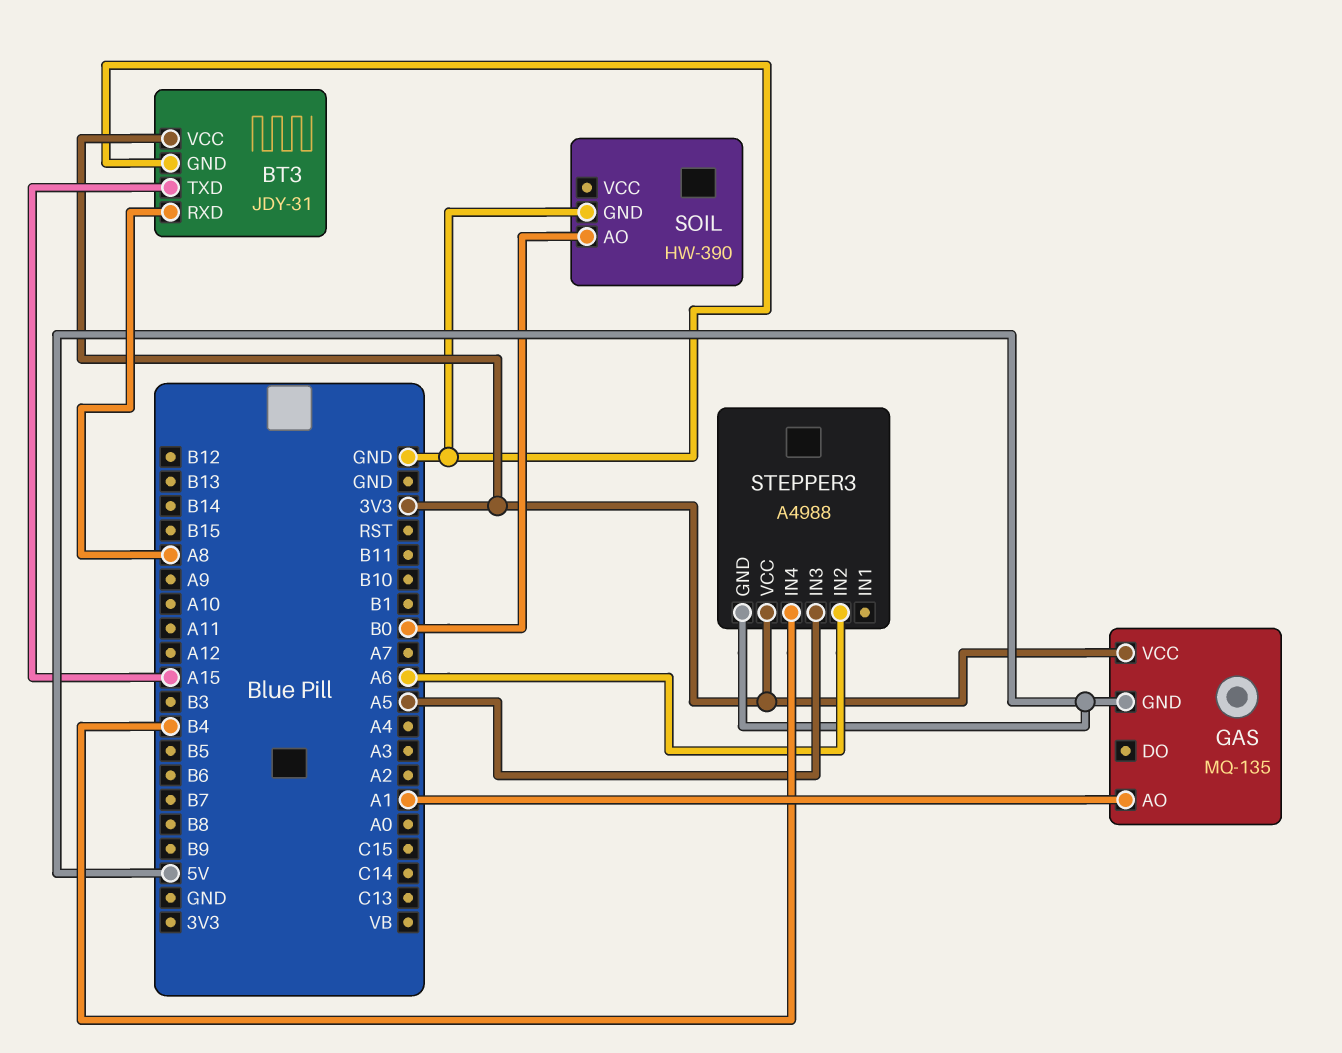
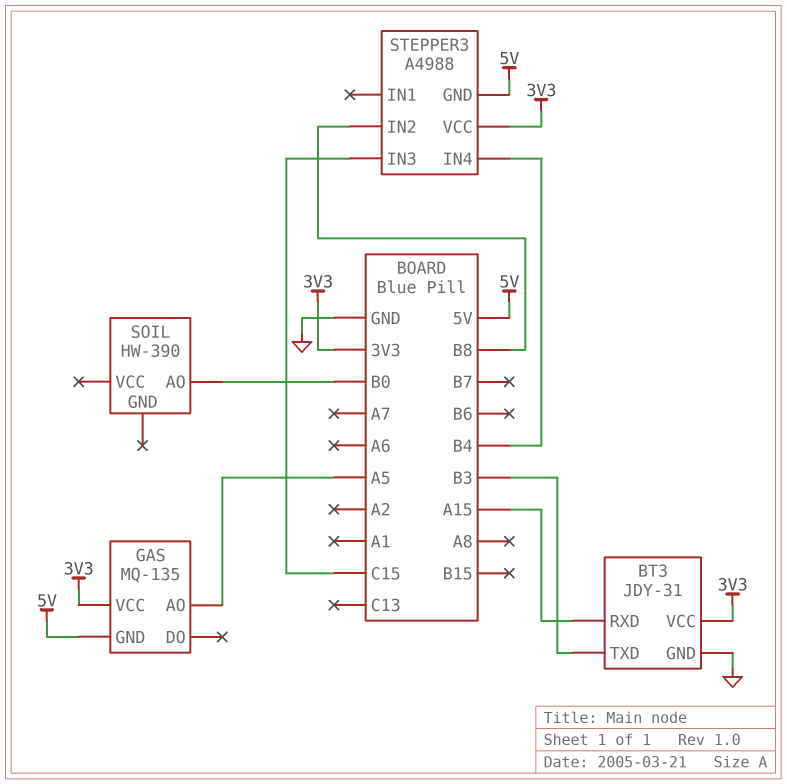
BT3 pin RXD: A8 -> A15
BT3 pin TXD: A15 -> B3
GAS pin AO: A1 -> A5
SOIL pin GND: GND -> none
STEPPER3 pin IN2: A6 -> B8
STEPPER3 pin IN3: A5 -> C15

